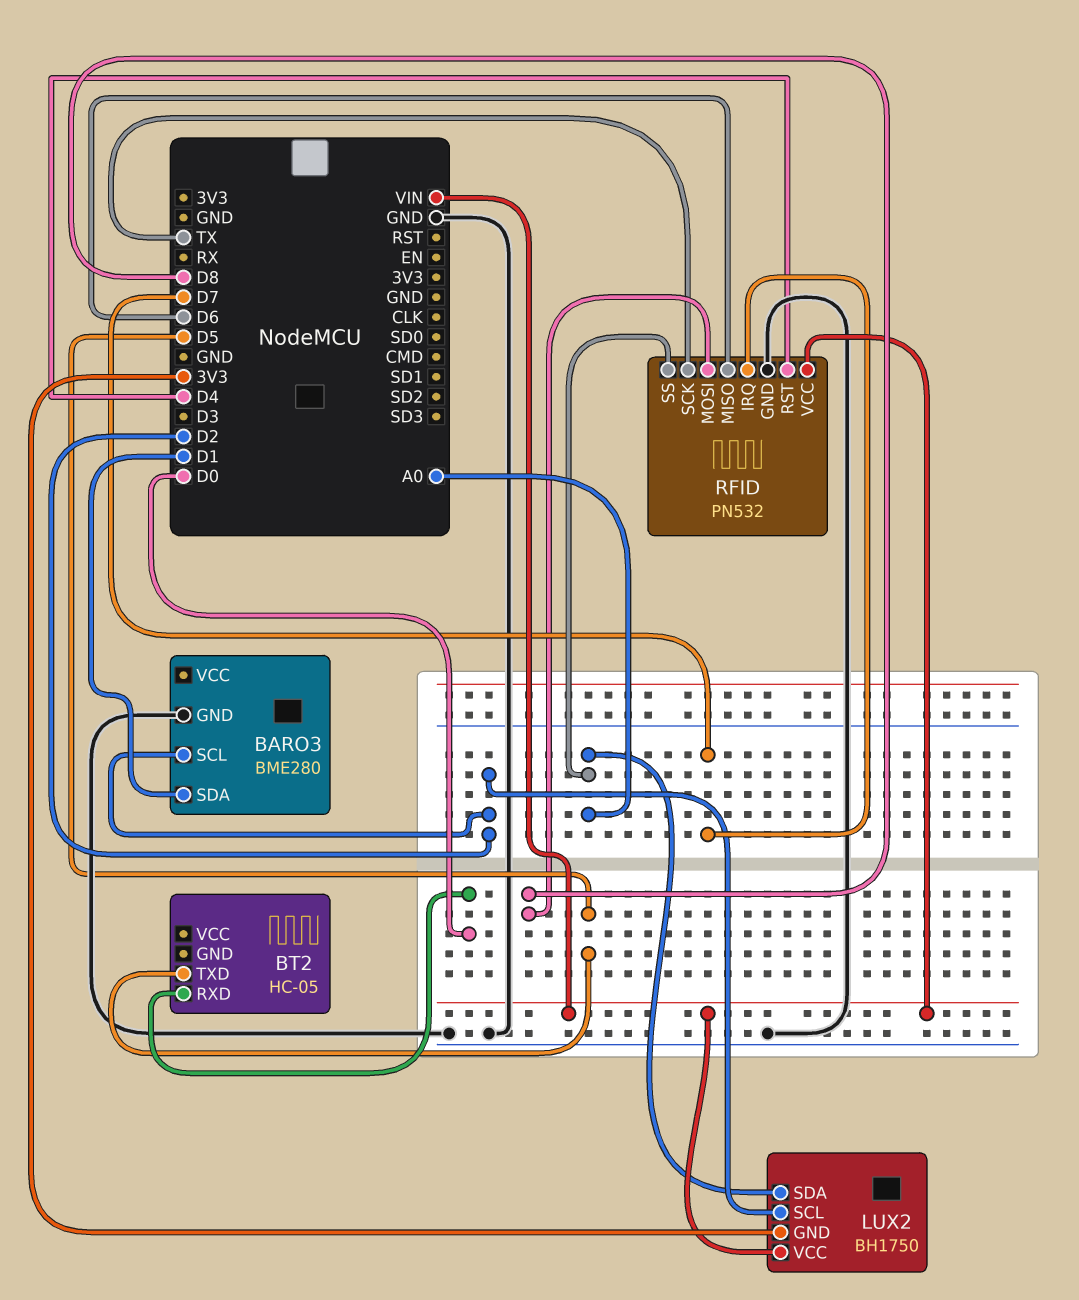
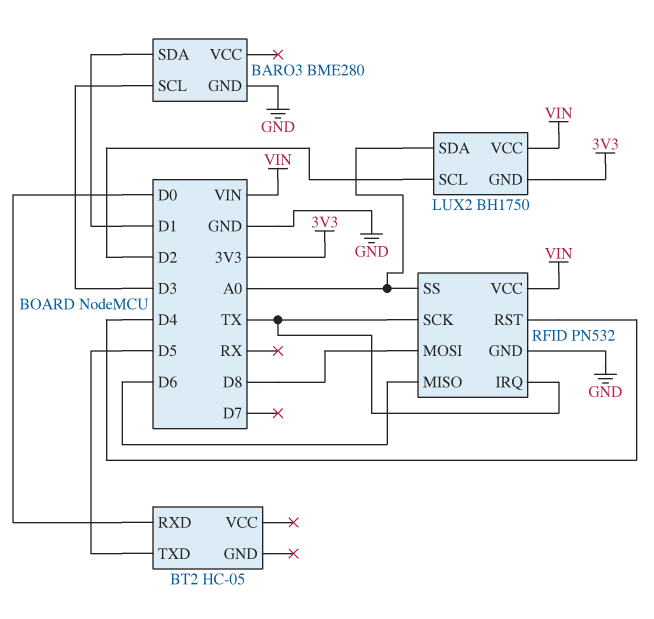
BARO3 pin SCL: D2 -> D3
RFID pin IRQ: D7 -> TX

